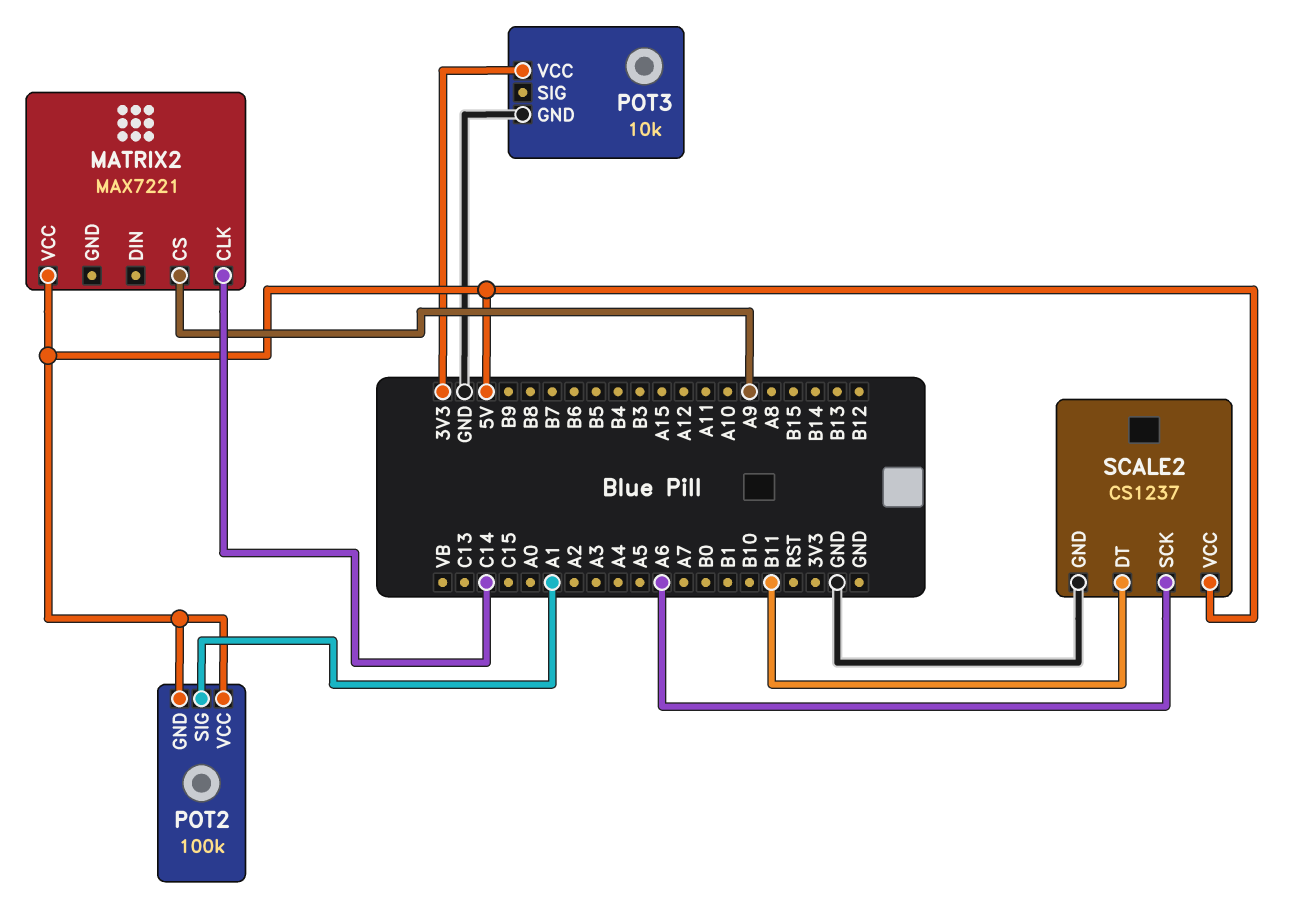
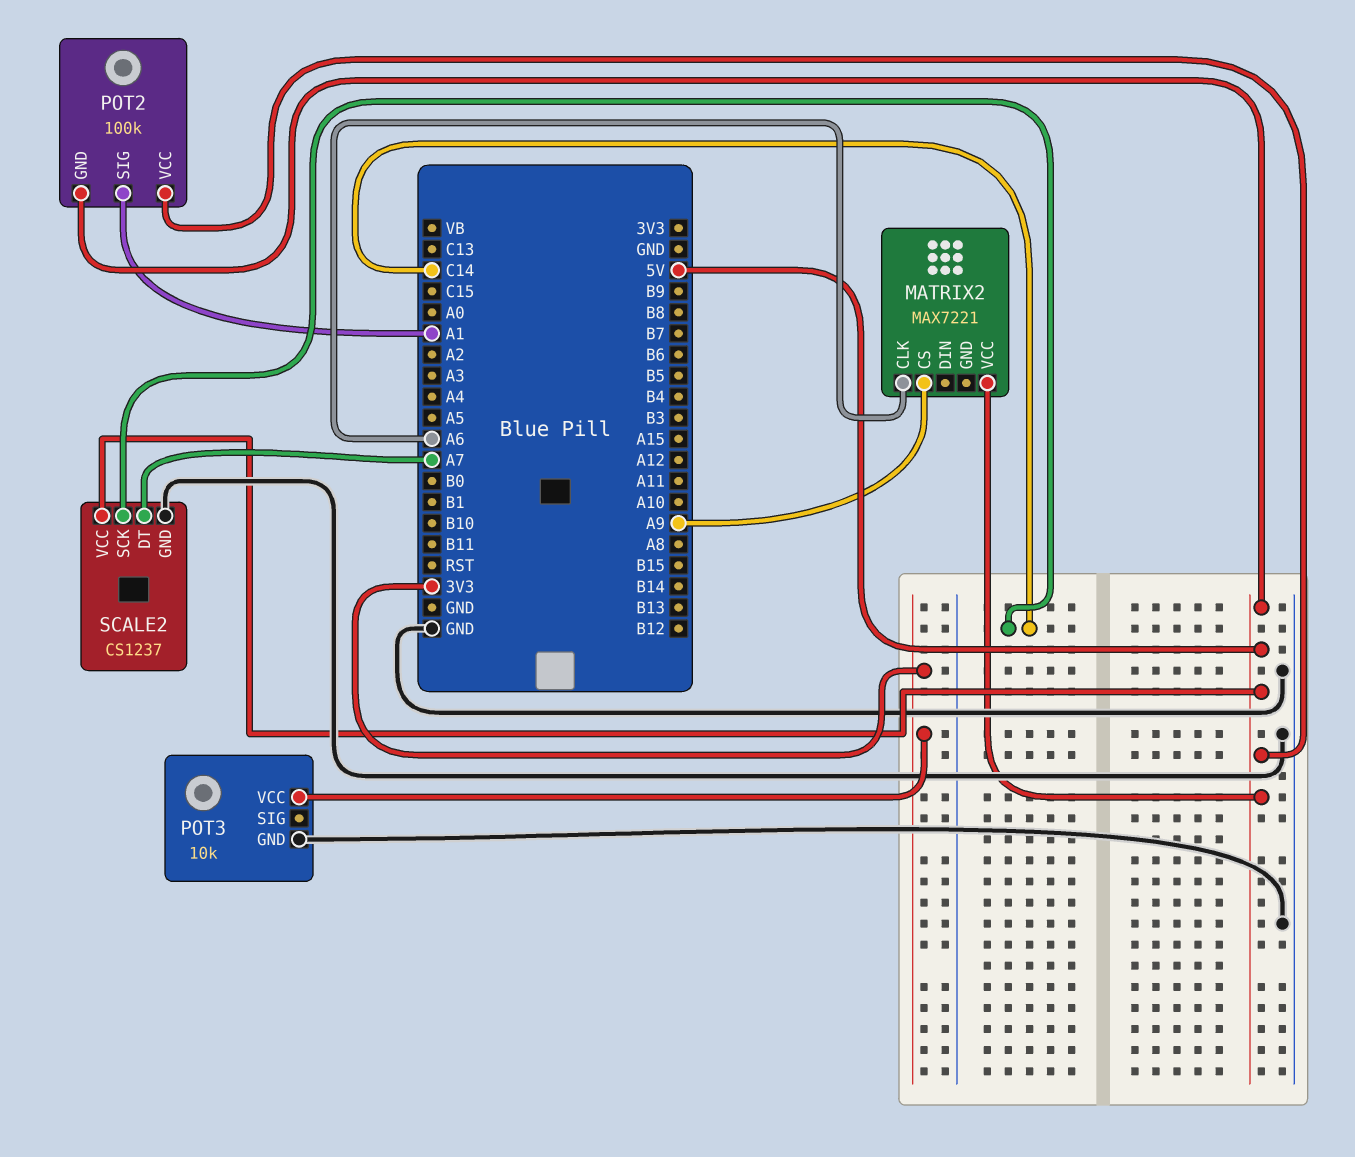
MATRIX2 pin CLK: C14 -> A6
SCALE2 pin DT: B11 -> A7
SCALE2 pin SCK: A6 -> C14

